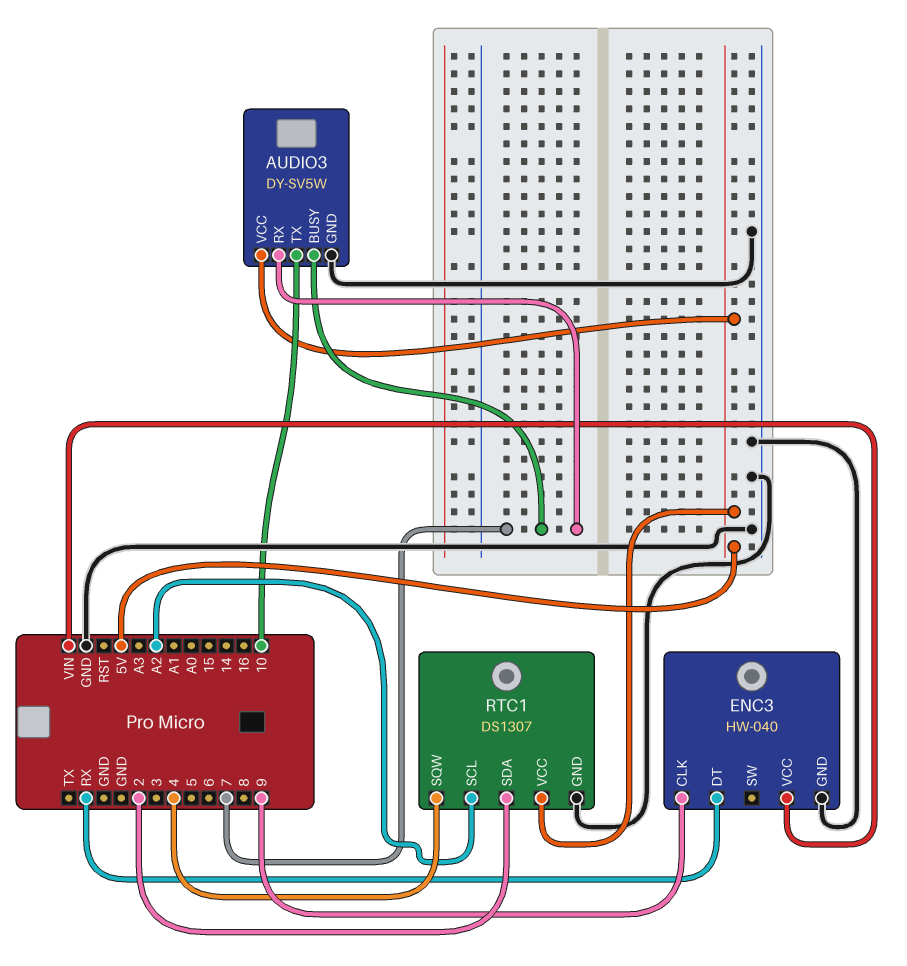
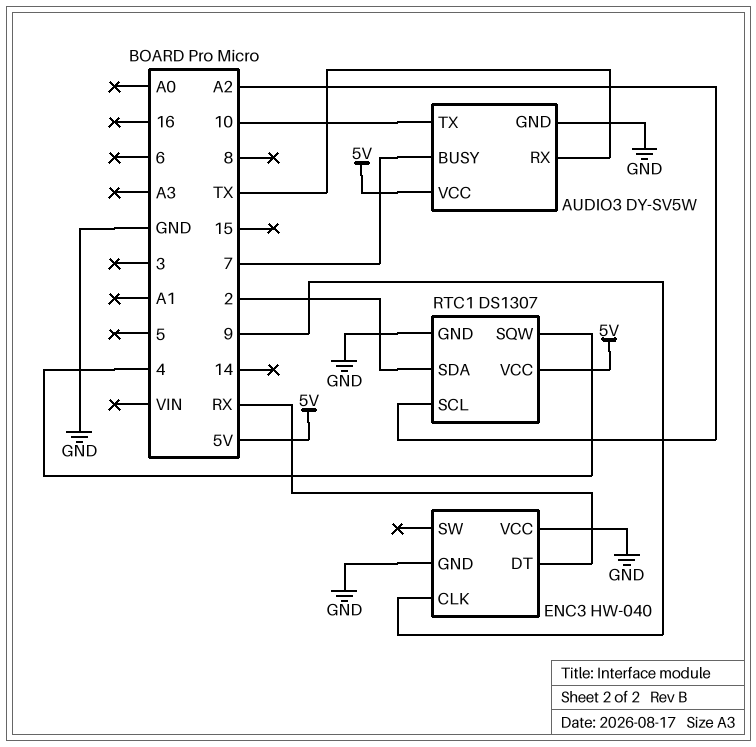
AUDIO3 pin RX: 7 -> TX
ENC3 pin VCC: VIN -> GND

